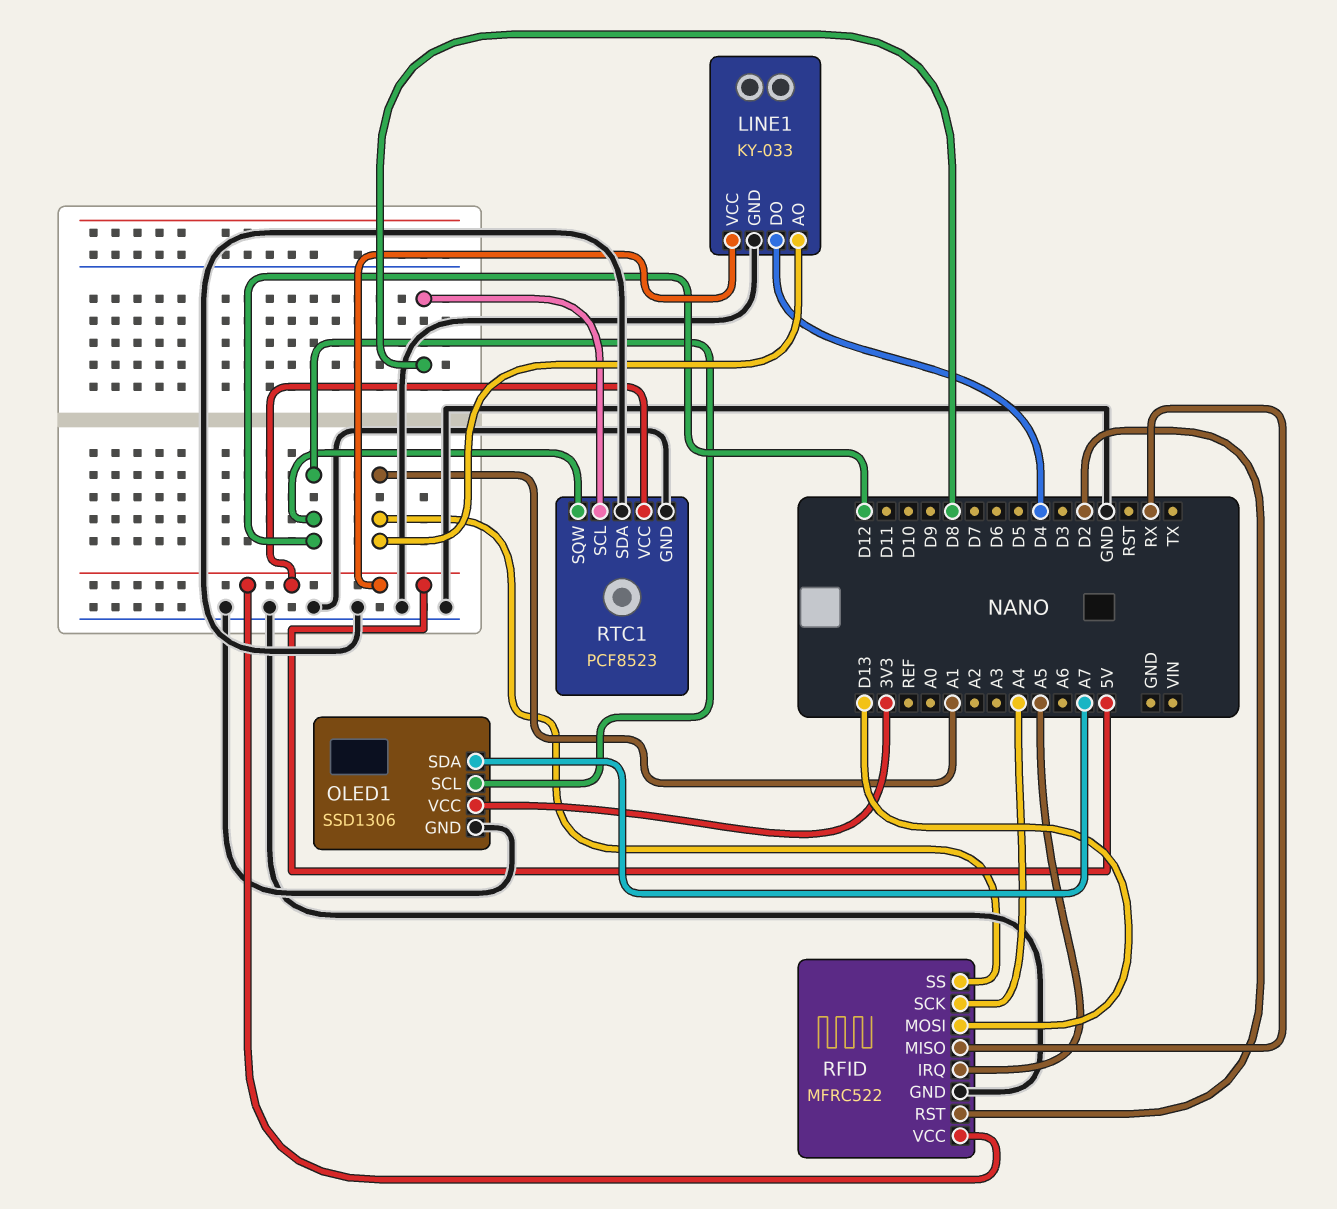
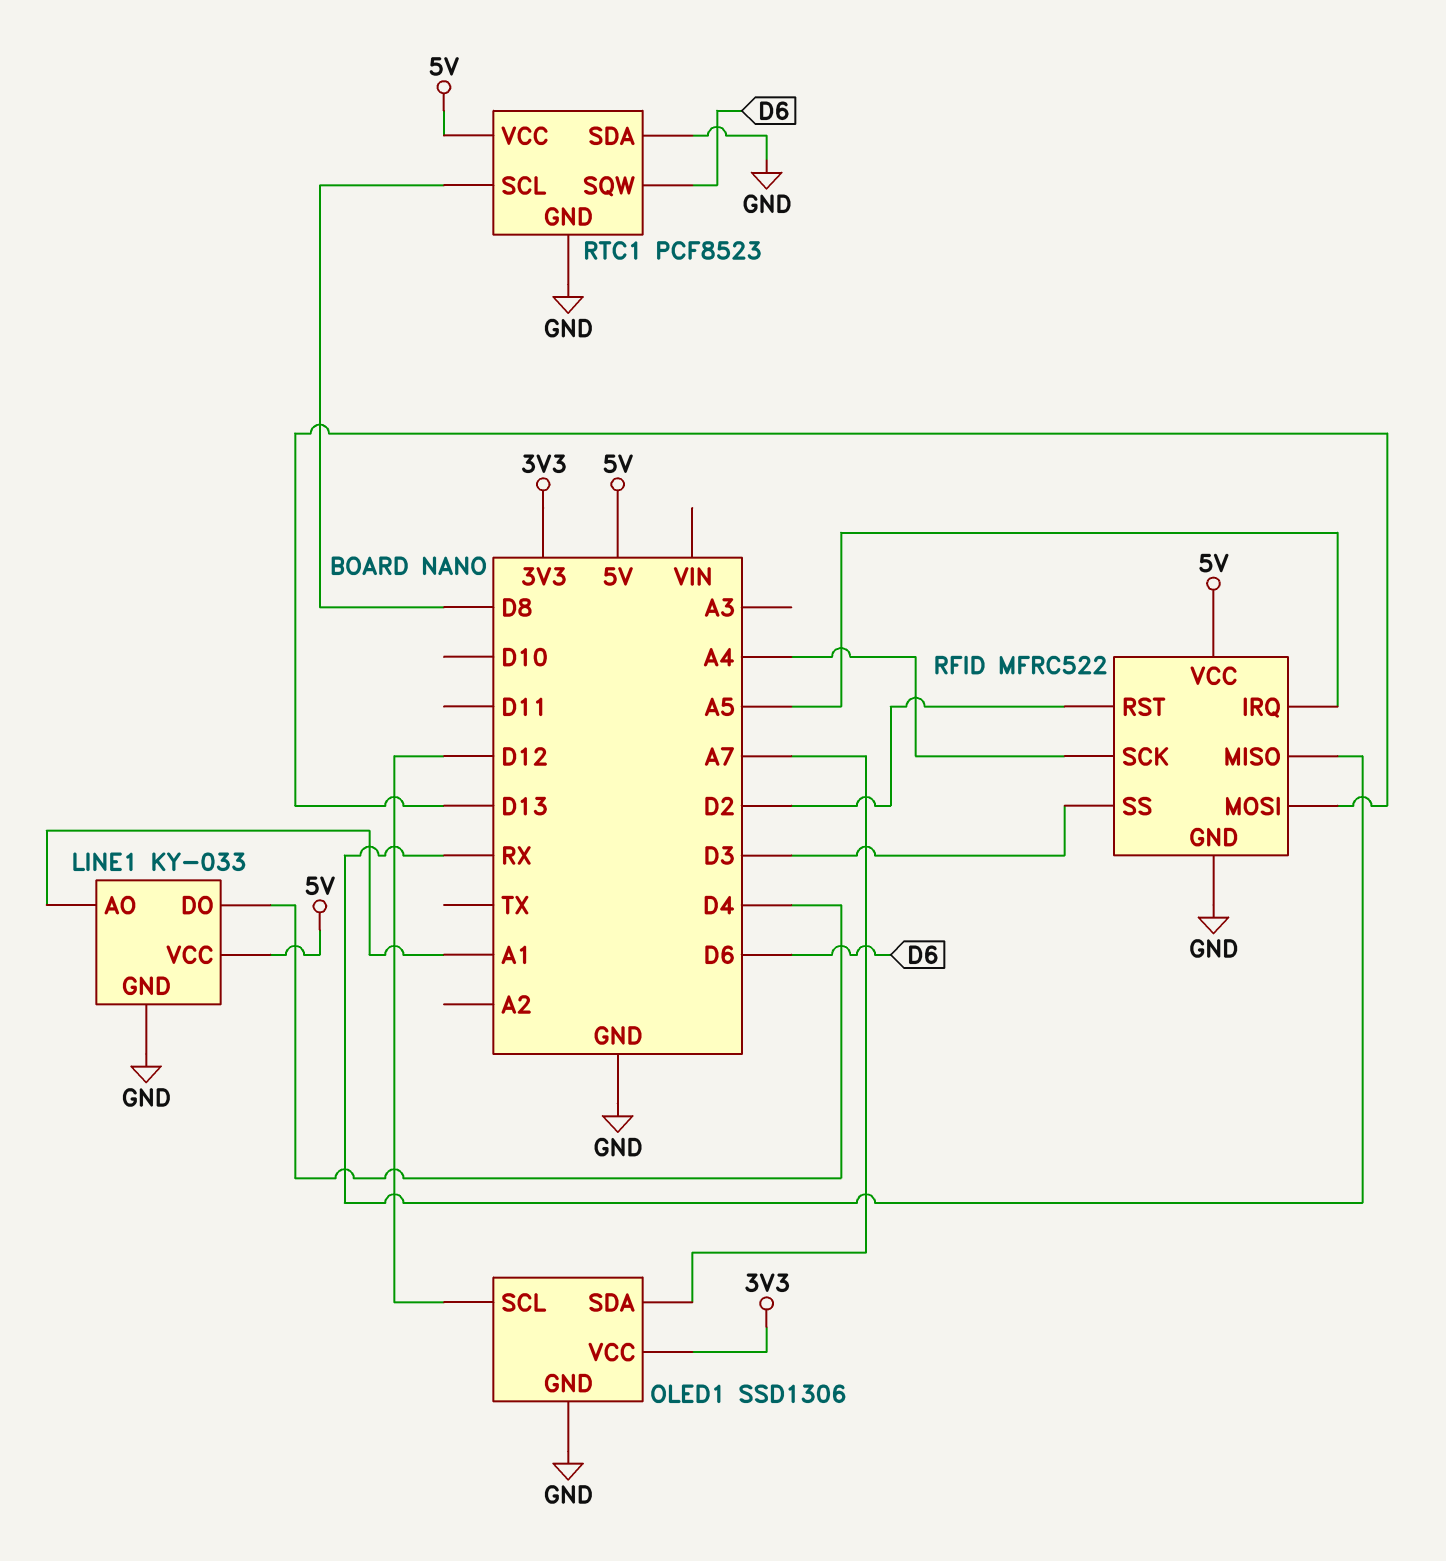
RFID pin SS: A1 -> D3
RTC1 pin SQW: D12 -> D6

